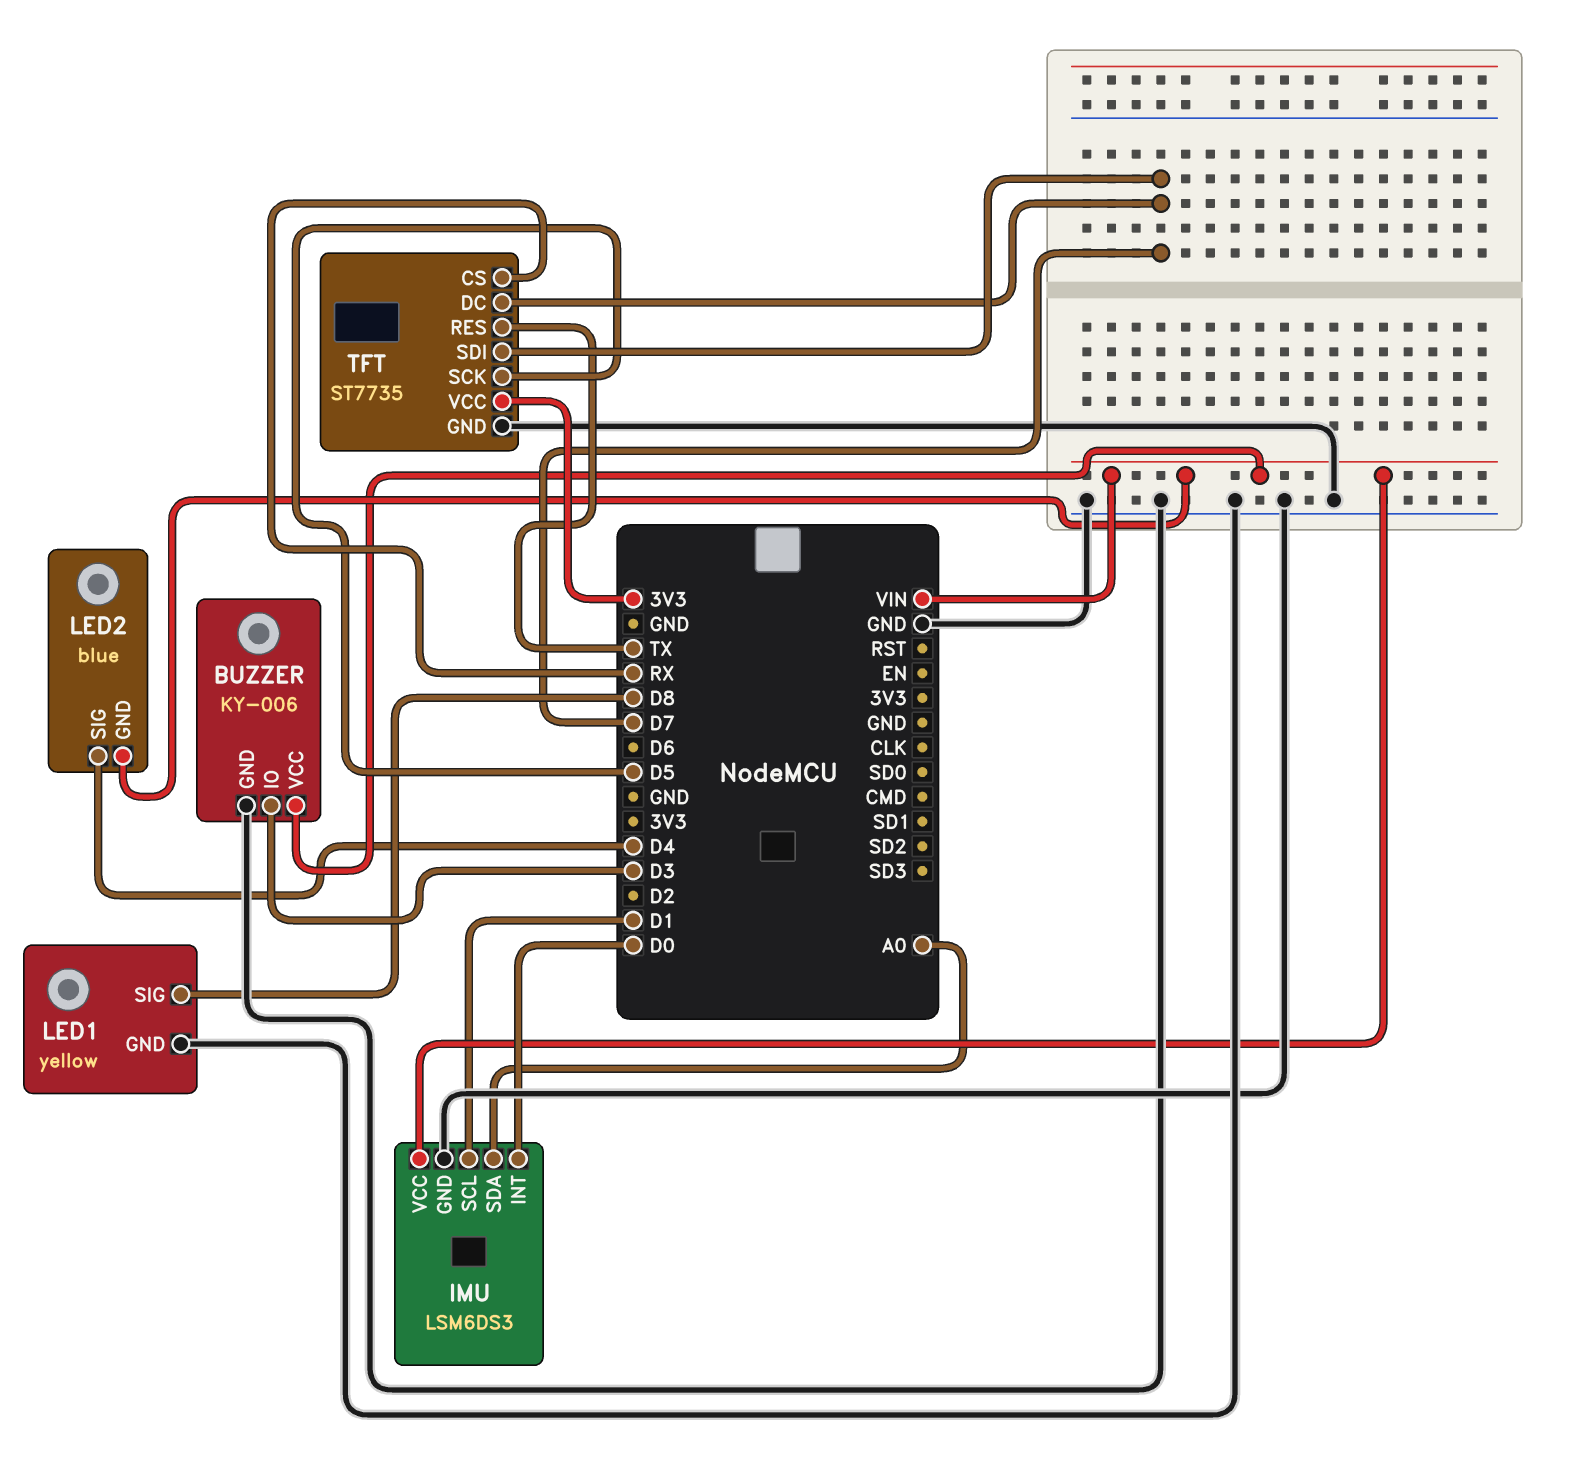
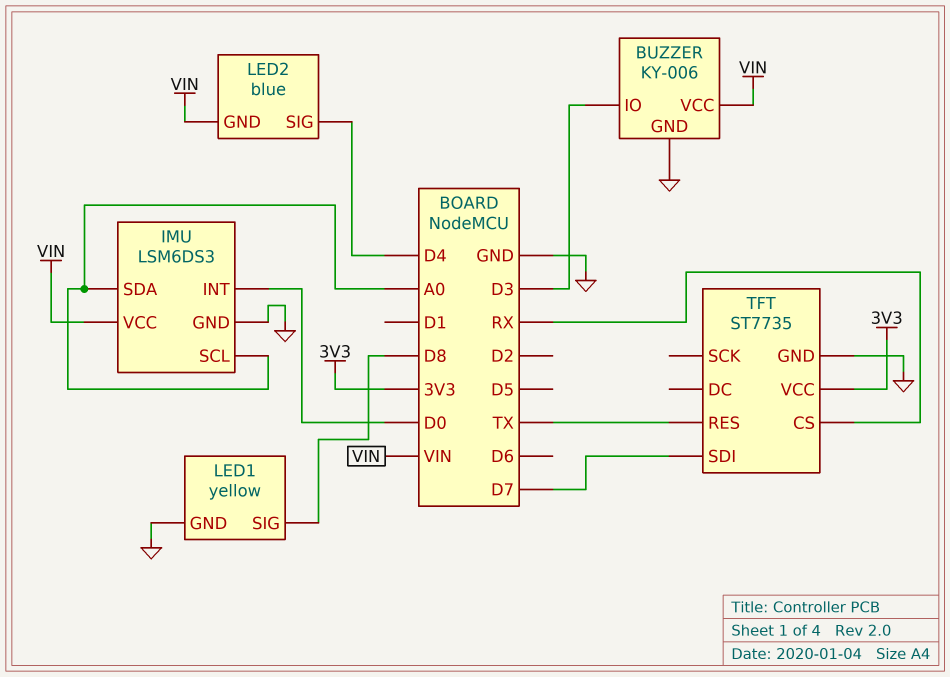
IMU pin SCL: D1 -> A0
TFT pin DC: D7 -> none
TFT pin SCK: D5 -> none

